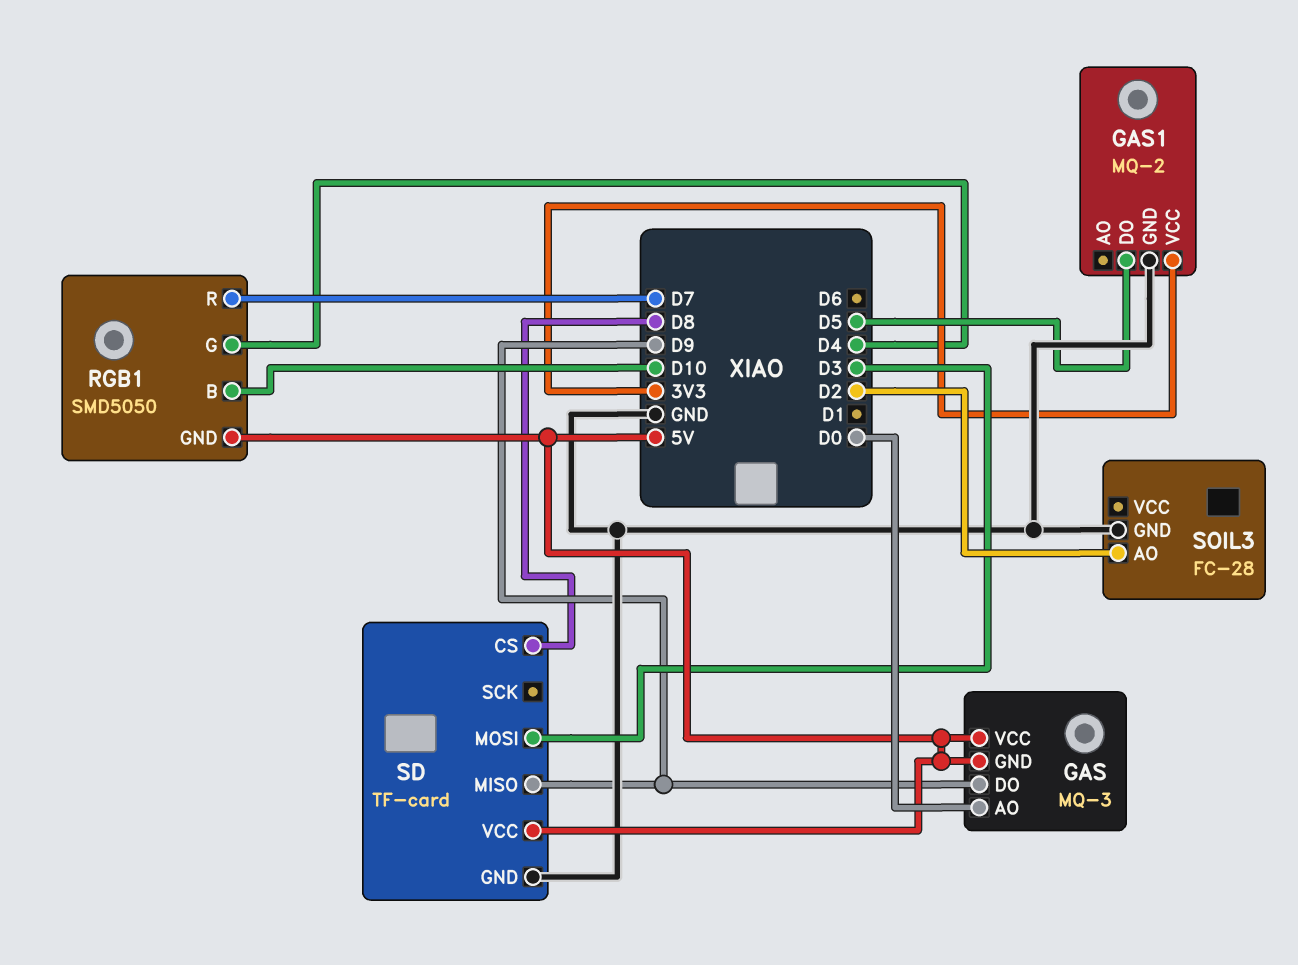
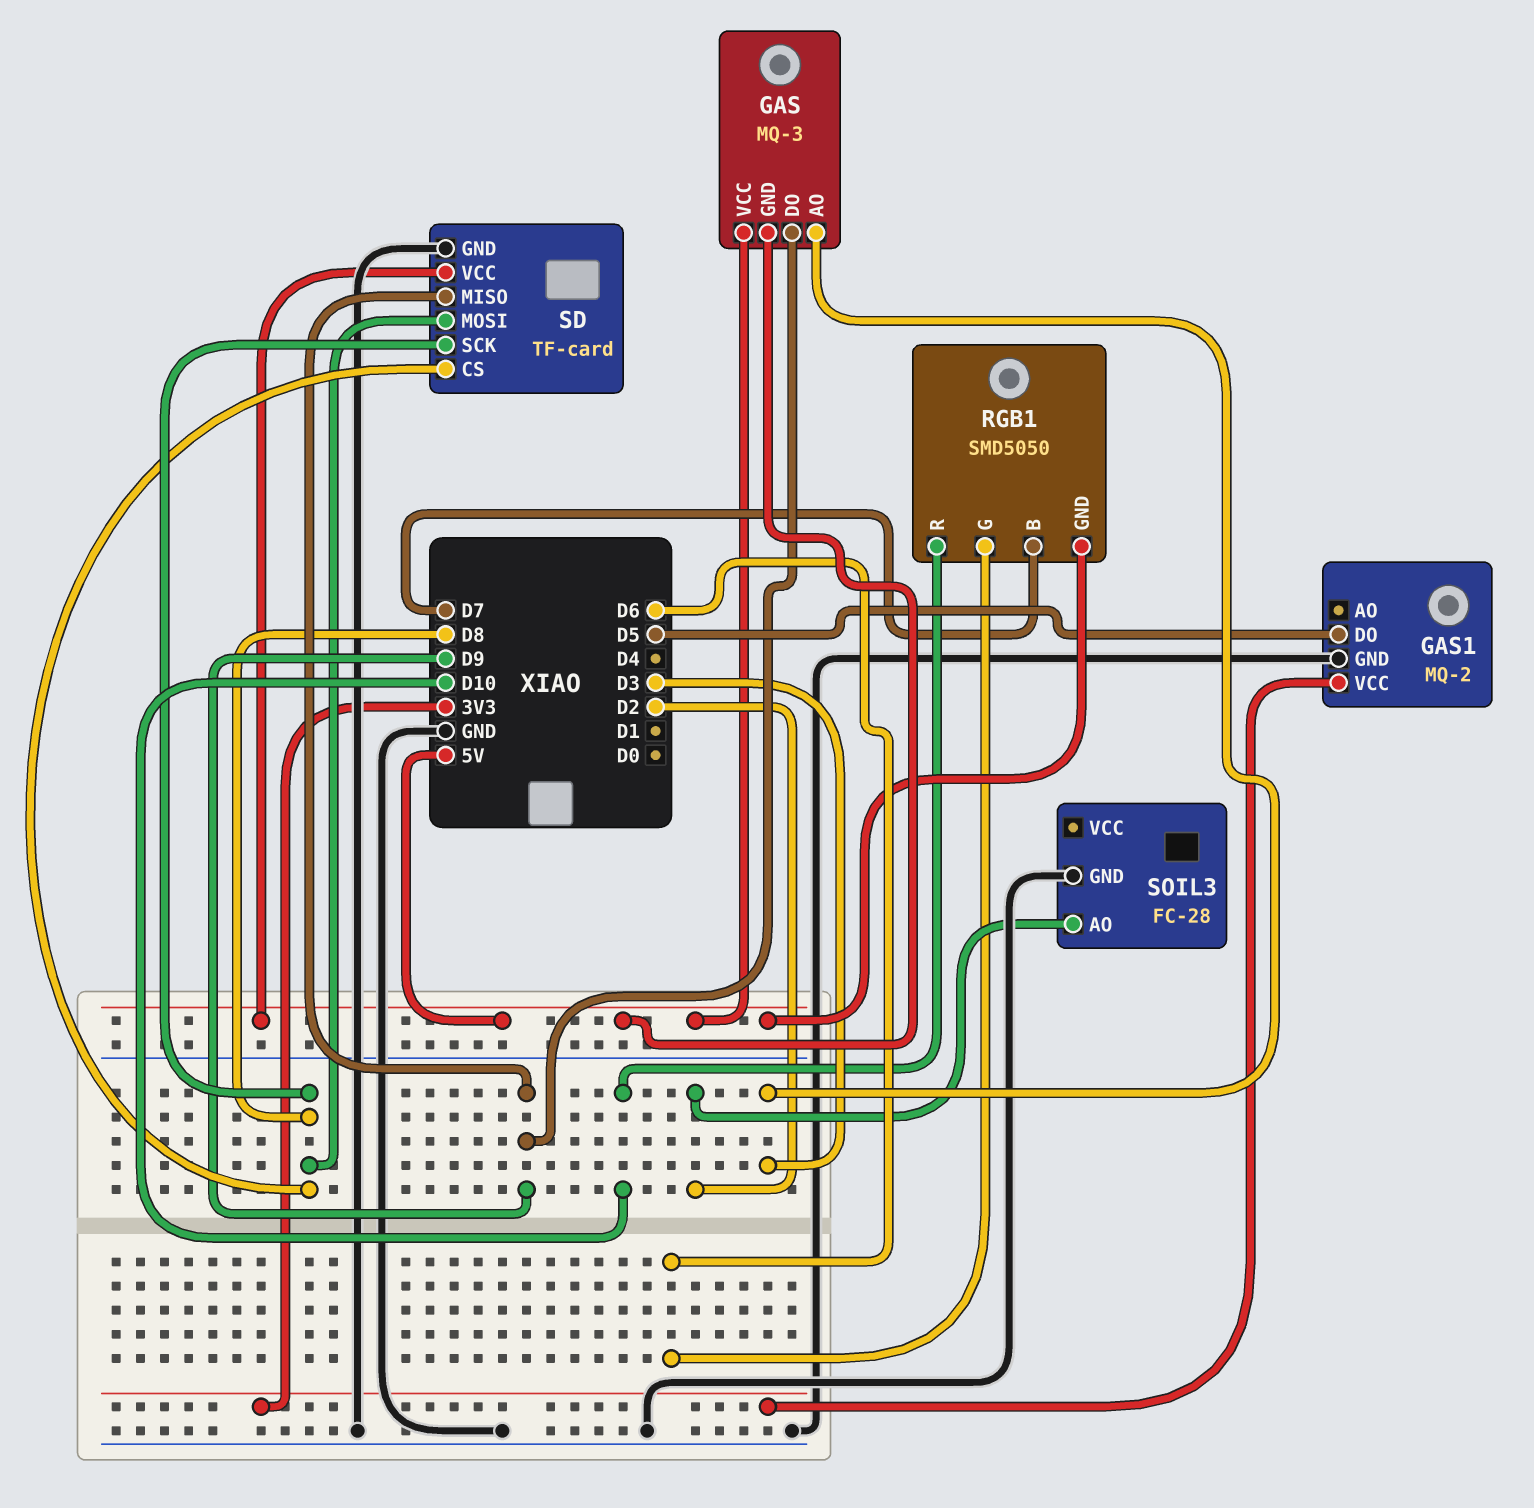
GAS pin AO: D0 -> D3
RGB1 pin B: D10 -> D7
RGB1 pin G: D4 -> D6
RGB1 pin R: D7 -> D10
SD pin MOSI: D3 -> D8
SD pin SCK: none -> D8

